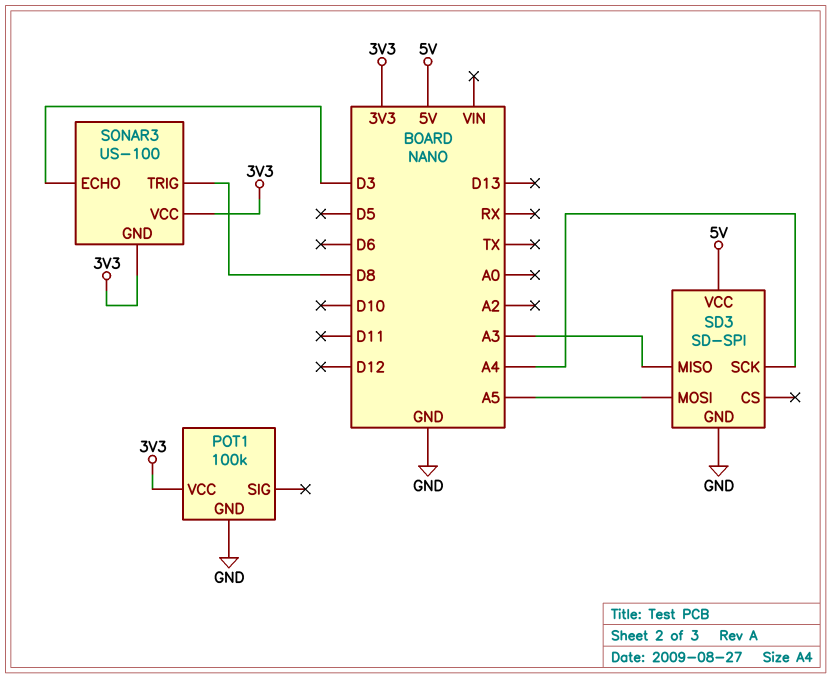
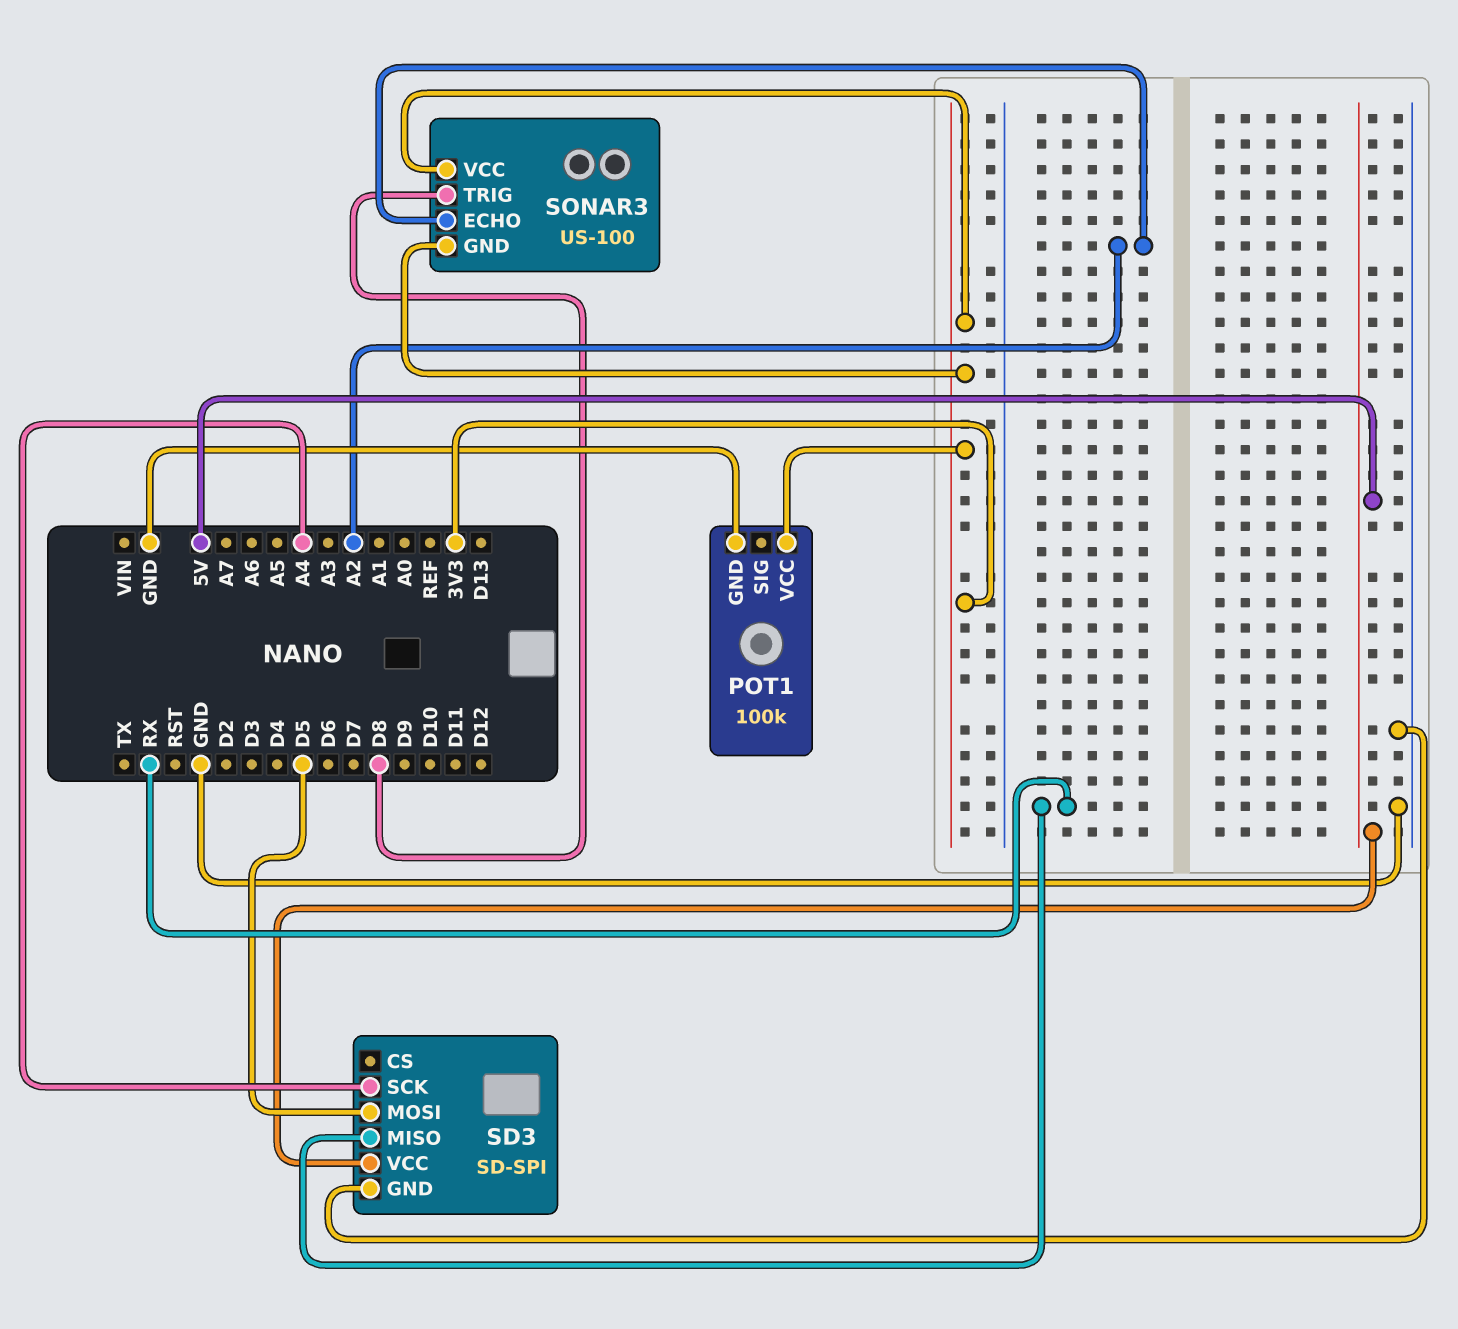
SD3 pin MISO: A3 -> RX
SD3 pin MOSI: A5 -> D5
SONAR3 pin ECHO: D3 -> A2

